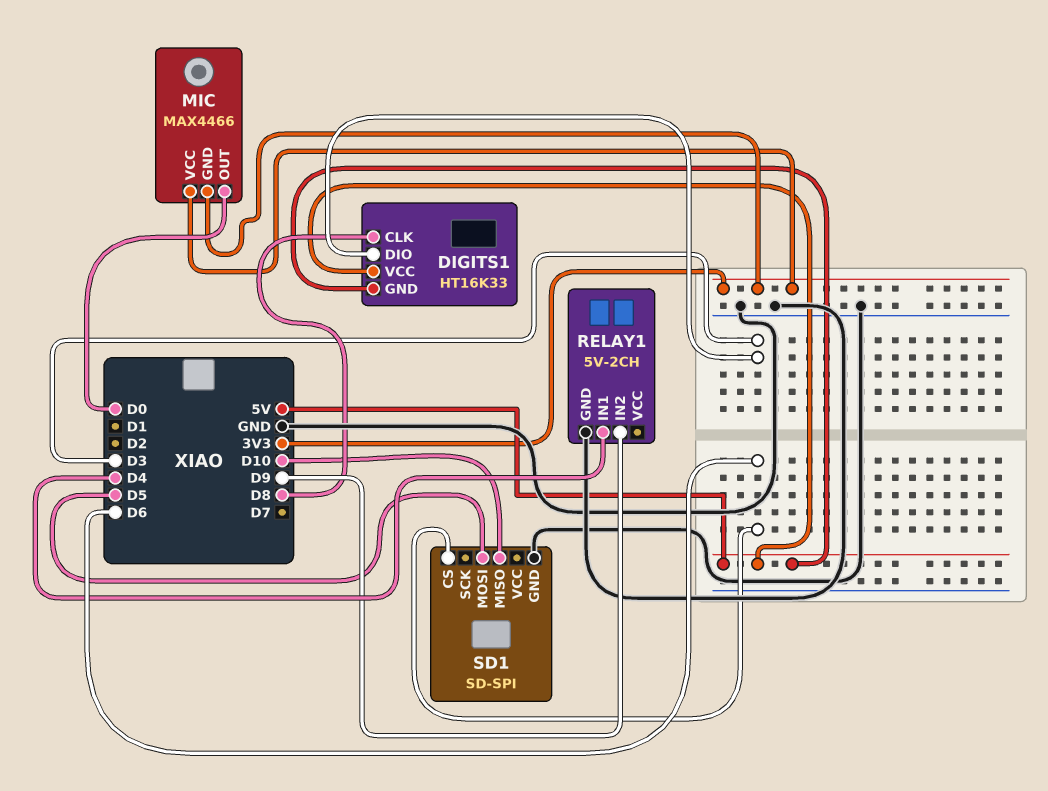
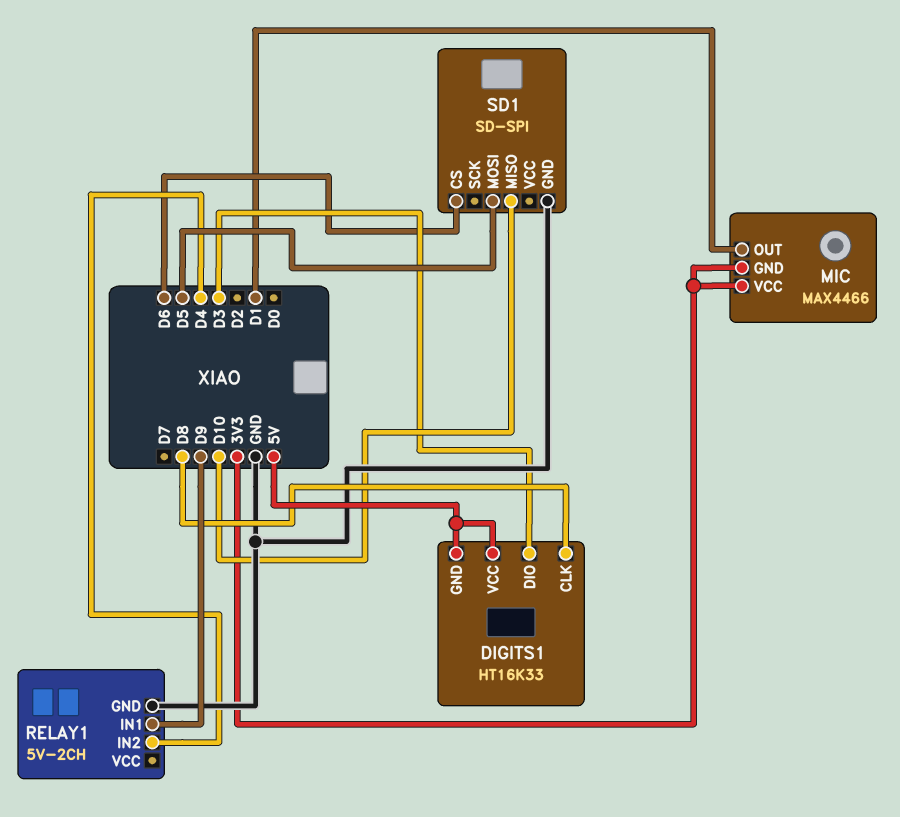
MIC pin OUT: D0 -> D1
RELAY1 pin IN1: D4 -> D9
RELAY1 pin IN2: D9 -> D4

